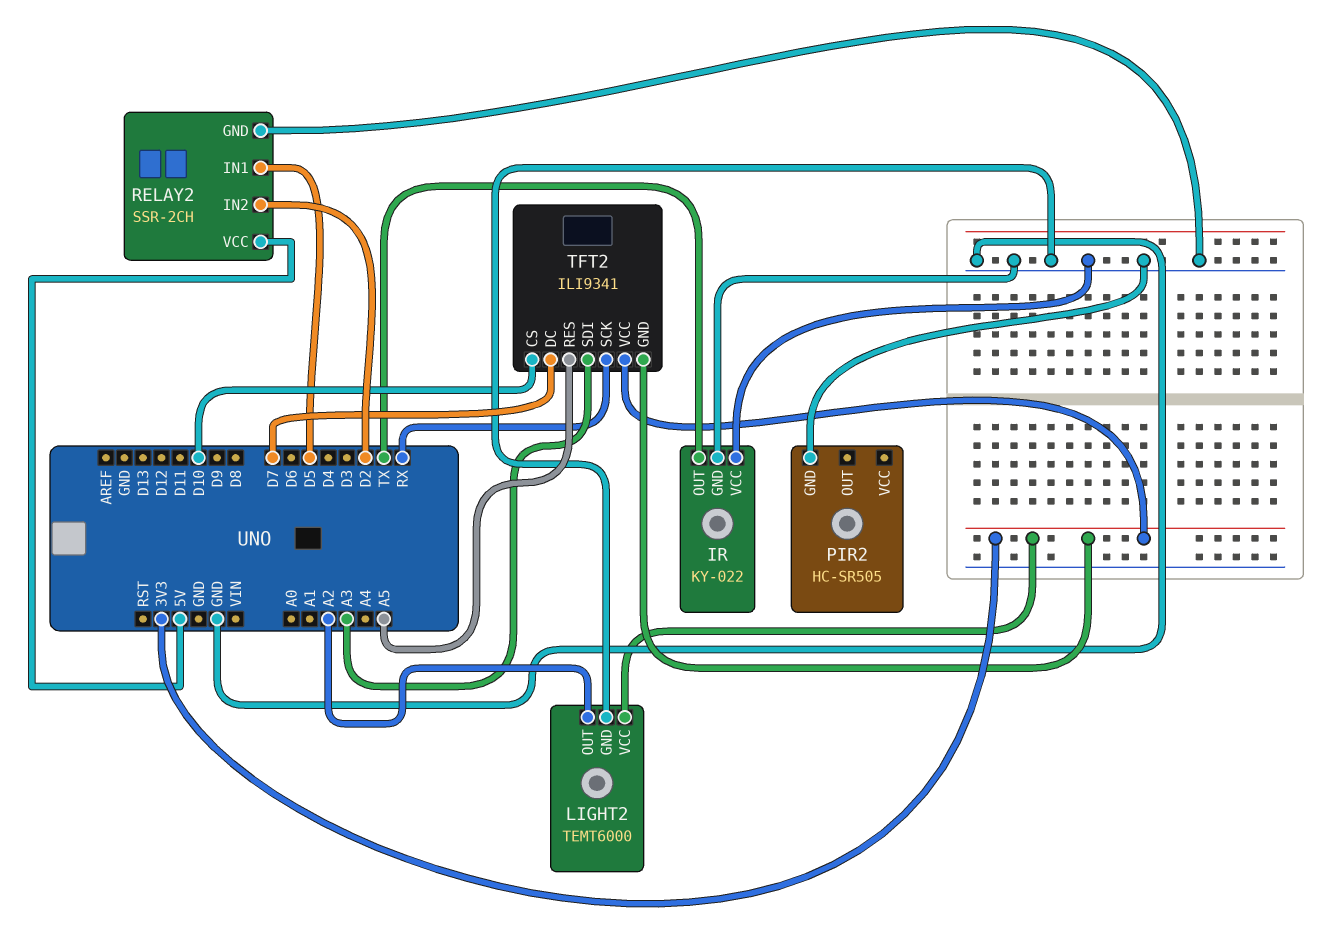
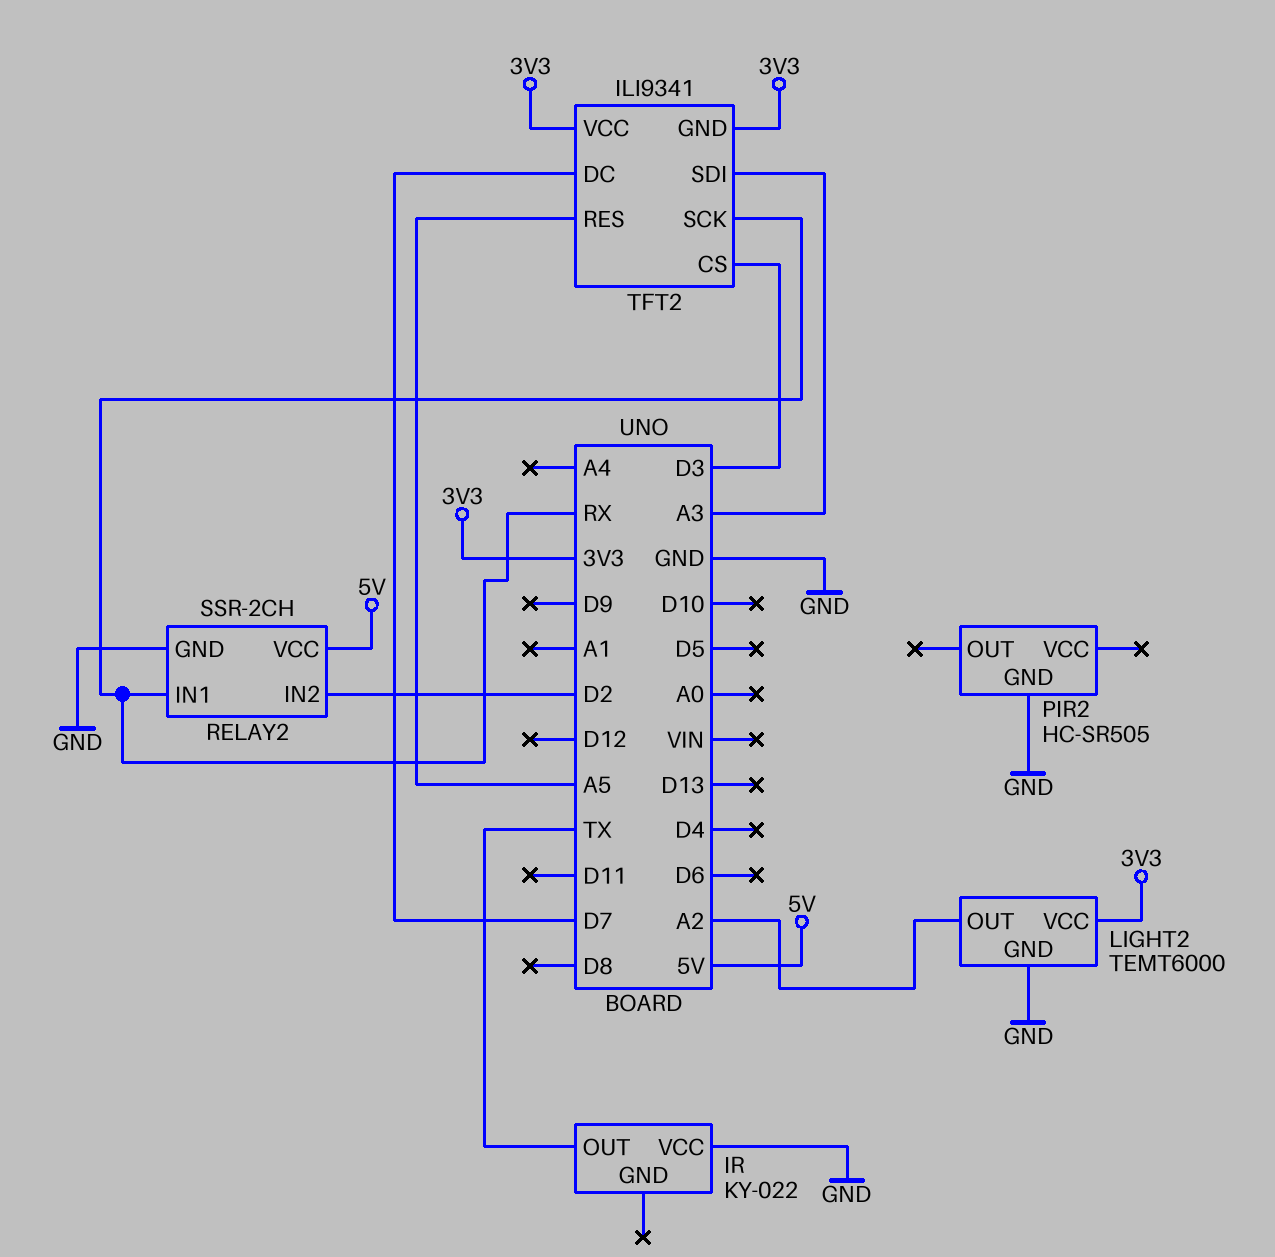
IR pin GND: GND -> none
RELAY2 pin IN1: D5 -> RX
TFT2 pin CS: D10 -> D3

